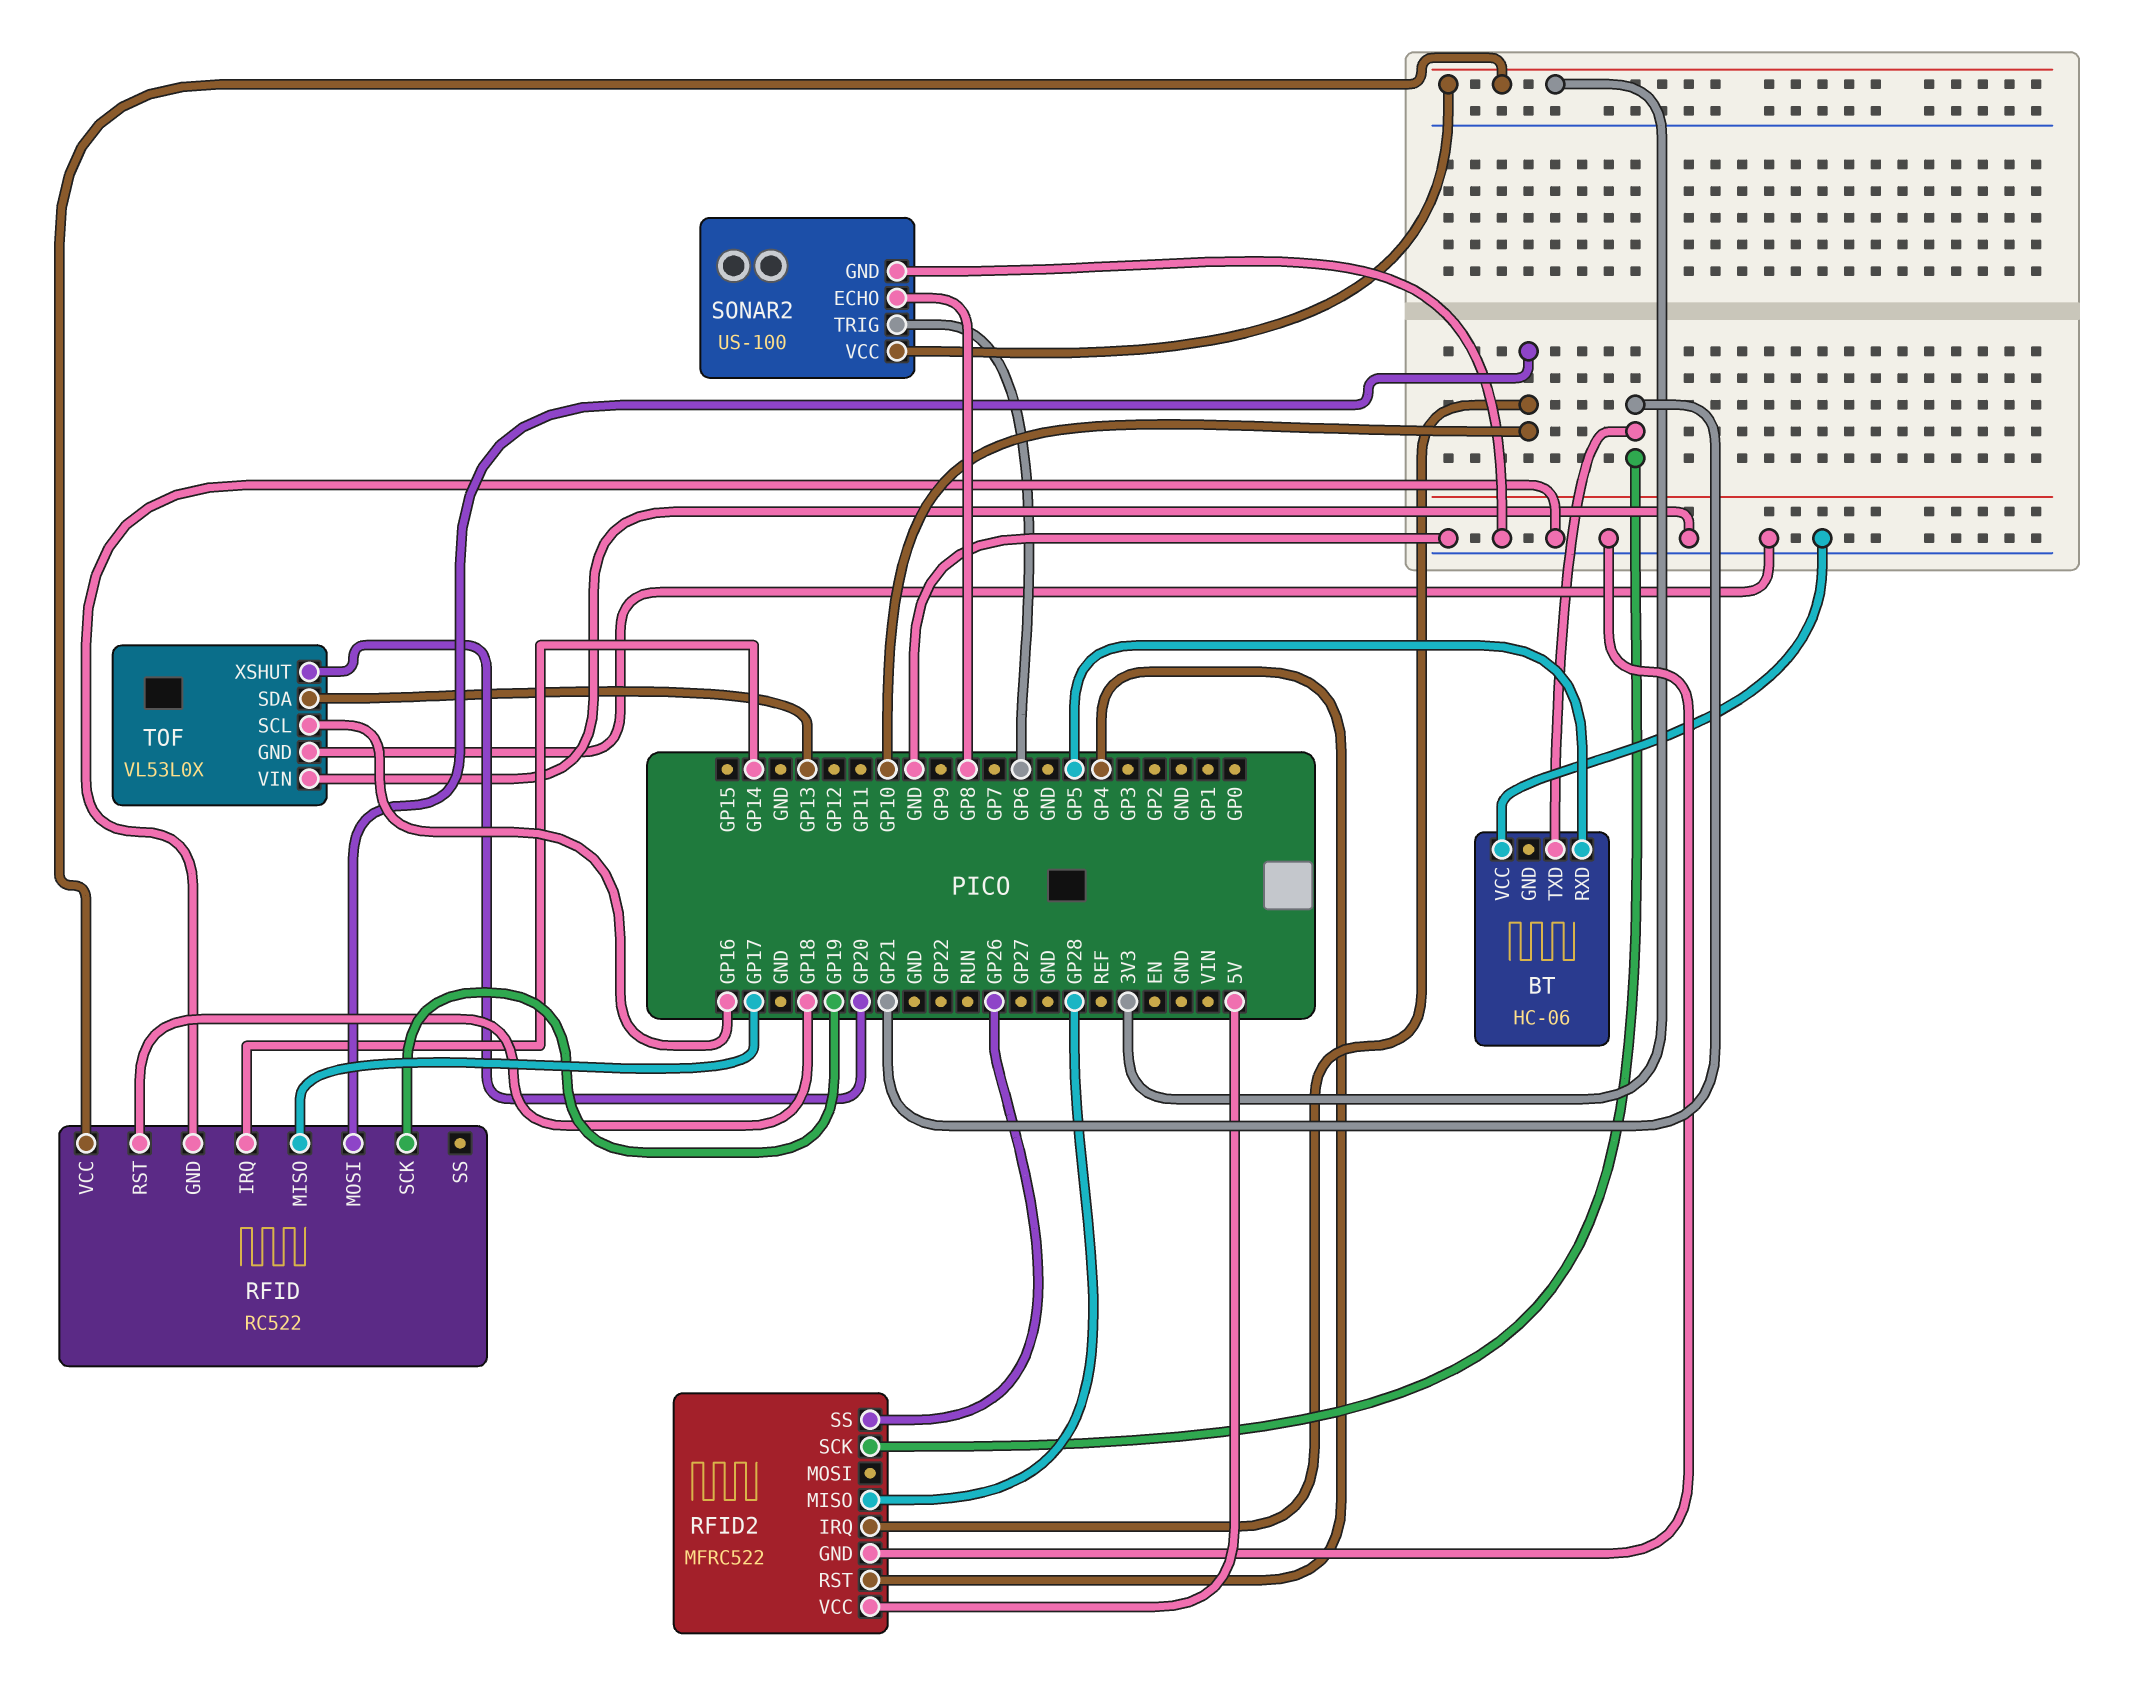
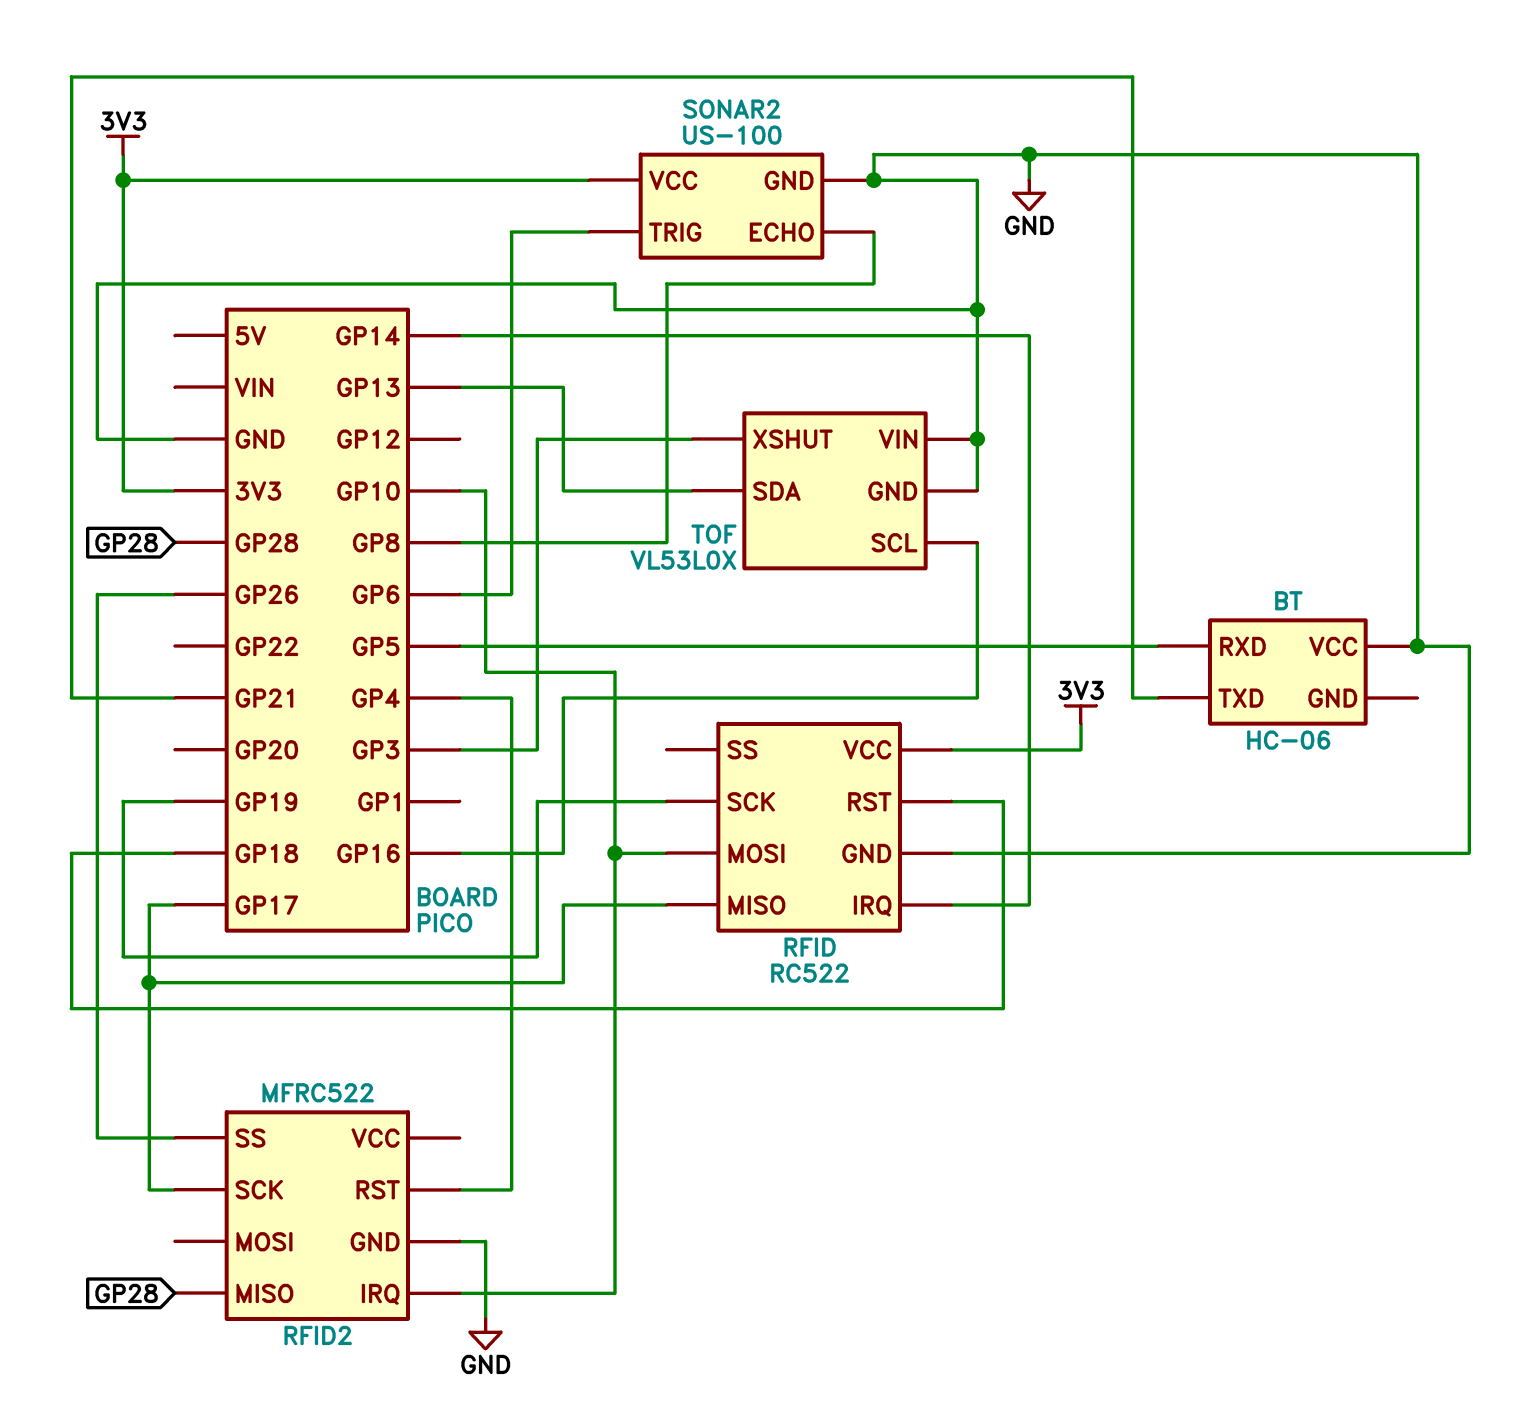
RFID2 pin SCK: GP21 -> GP17
RFID2 pin VCC: 5V -> none
TOF pin XSHUT: GP20 -> GP3

